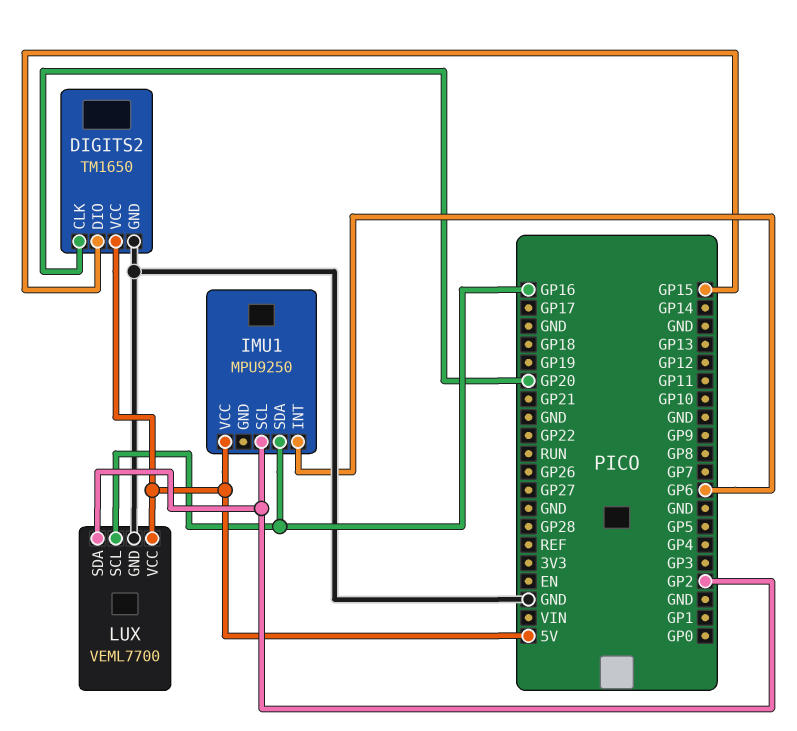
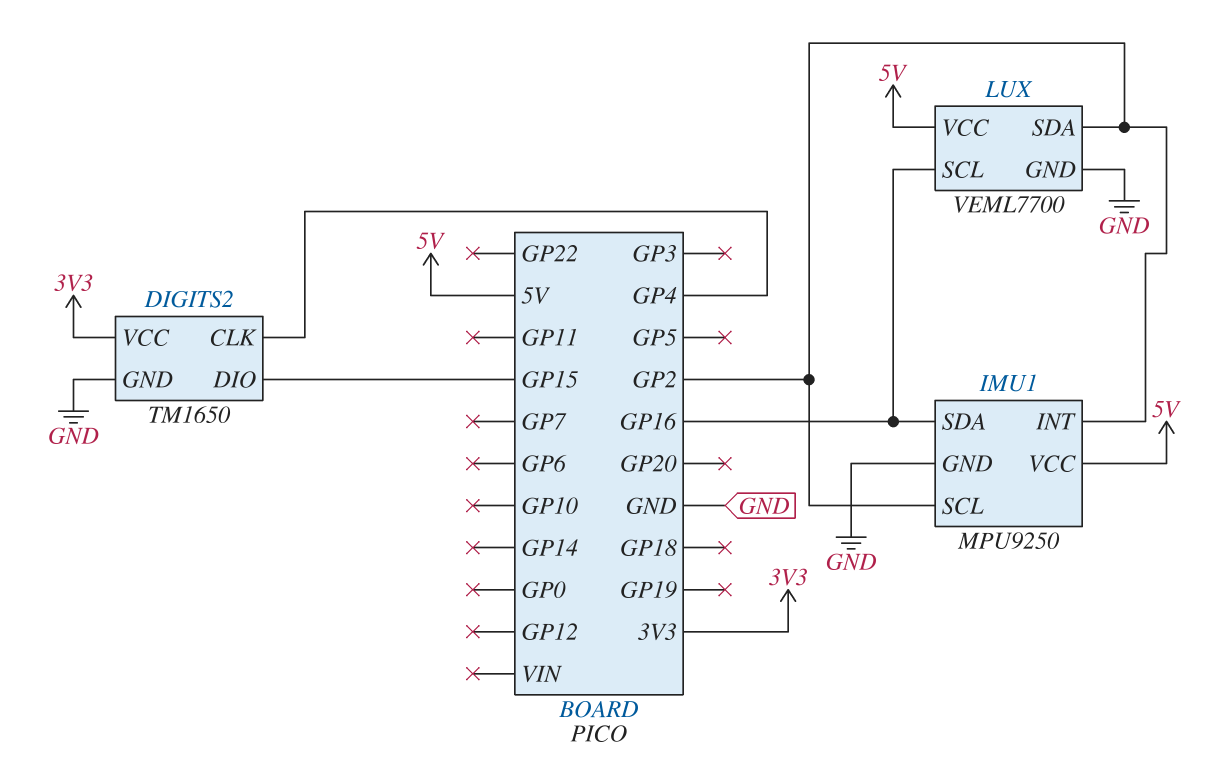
DIGITS2 pin CLK: GP20 -> GP4
DIGITS2 pin VCC: 5V -> 3V3
IMU1 pin GND: none -> GND
IMU1 pin INT: GP6 -> GP2

